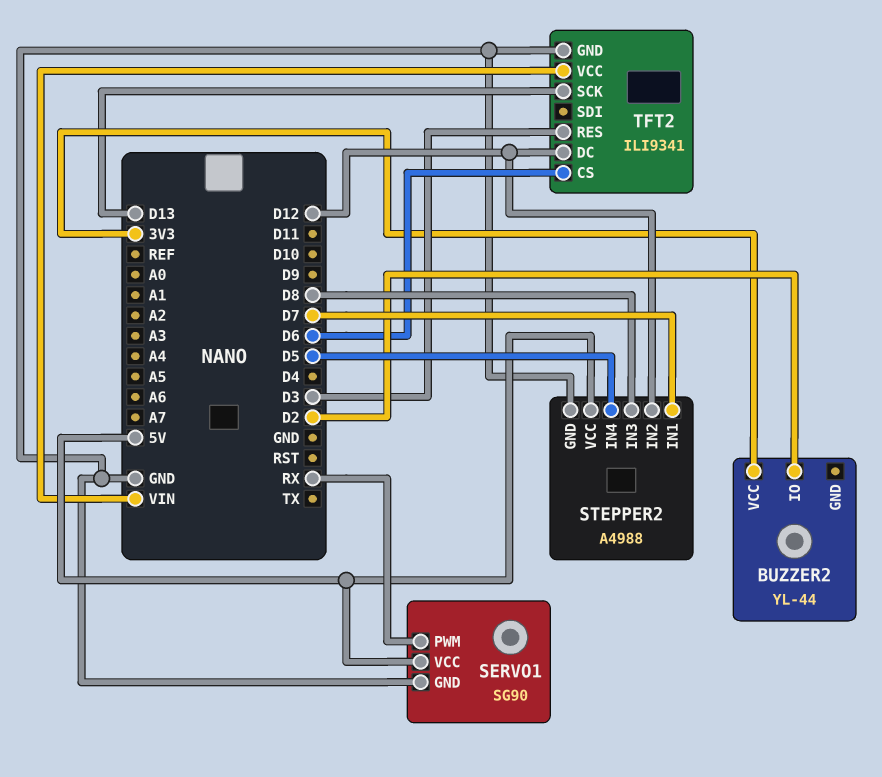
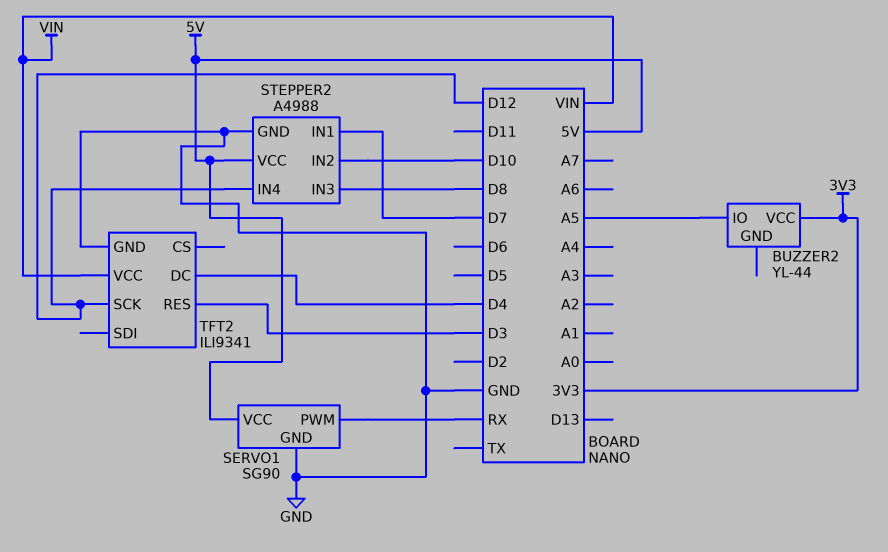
BUZZER2 pin IO: D2 -> A5
STEPPER2 pin IN2: D12 -> D10
STEPPER2 pin IN4: D5 -> D12
TFT2 pin CS: D6 -> none
TFT2 pin DC: D12 -> D4
TFT2 pin SCK: D13 -> D12

